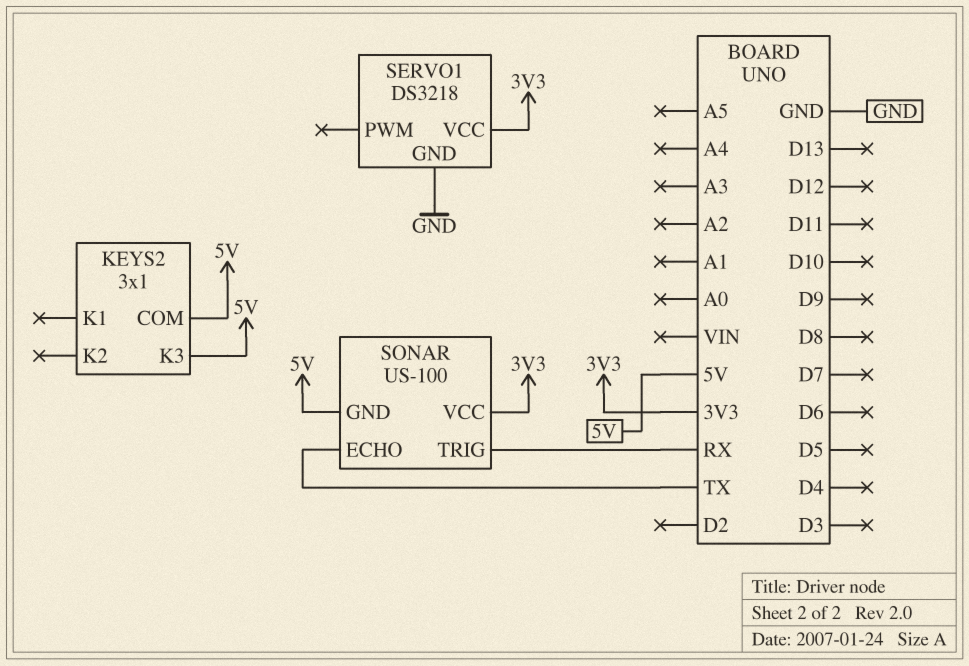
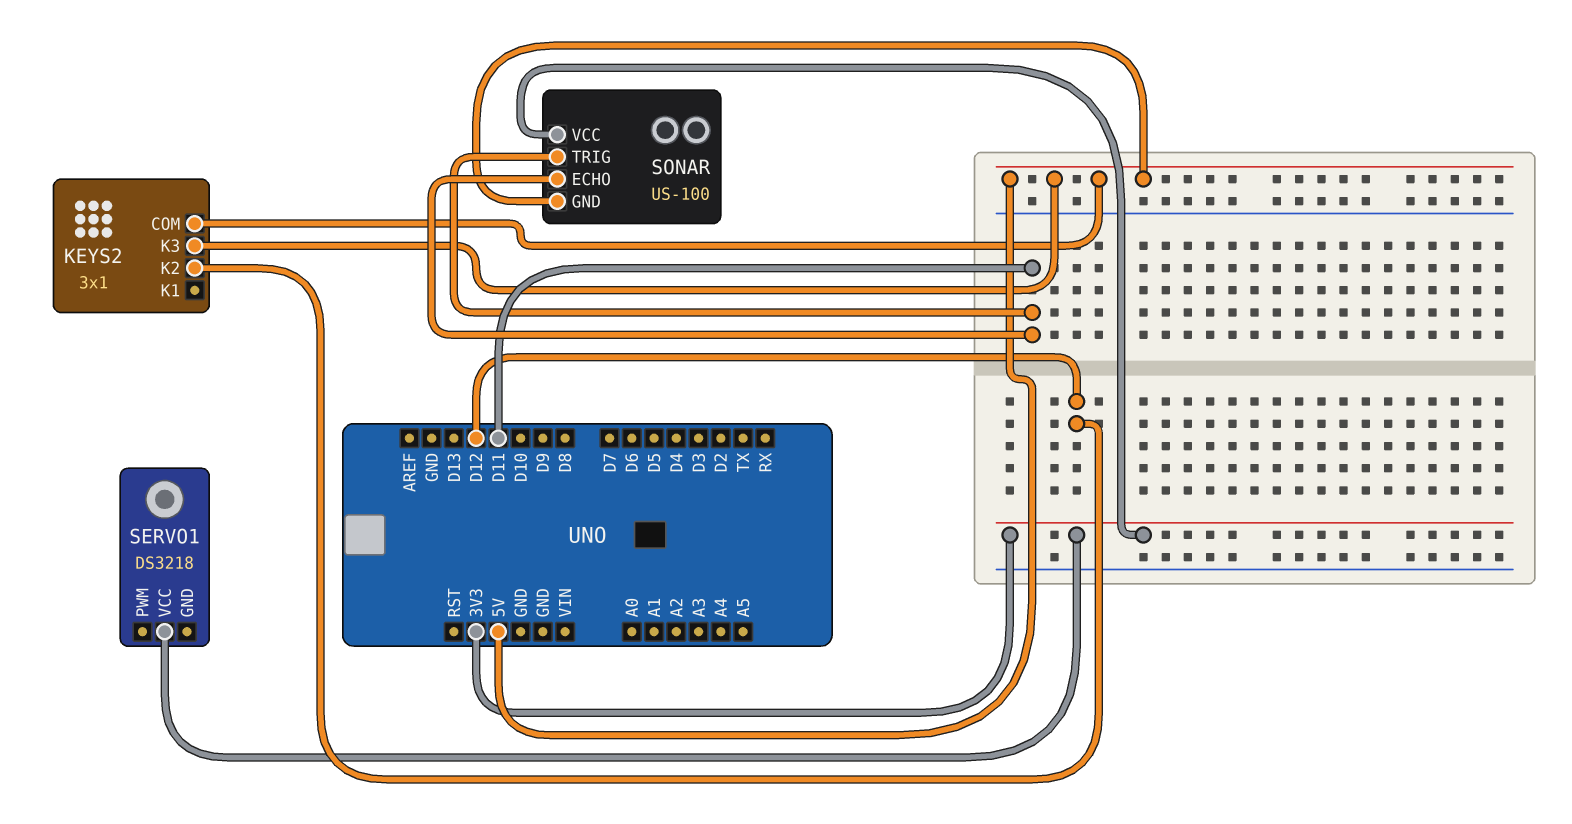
KEYS2 pin K2: none -> D12
SERVO1 pin GND: GND -> none
SONAR pin ECHO: TX -> D11
SONAR pin TRIG: RX -> D11

